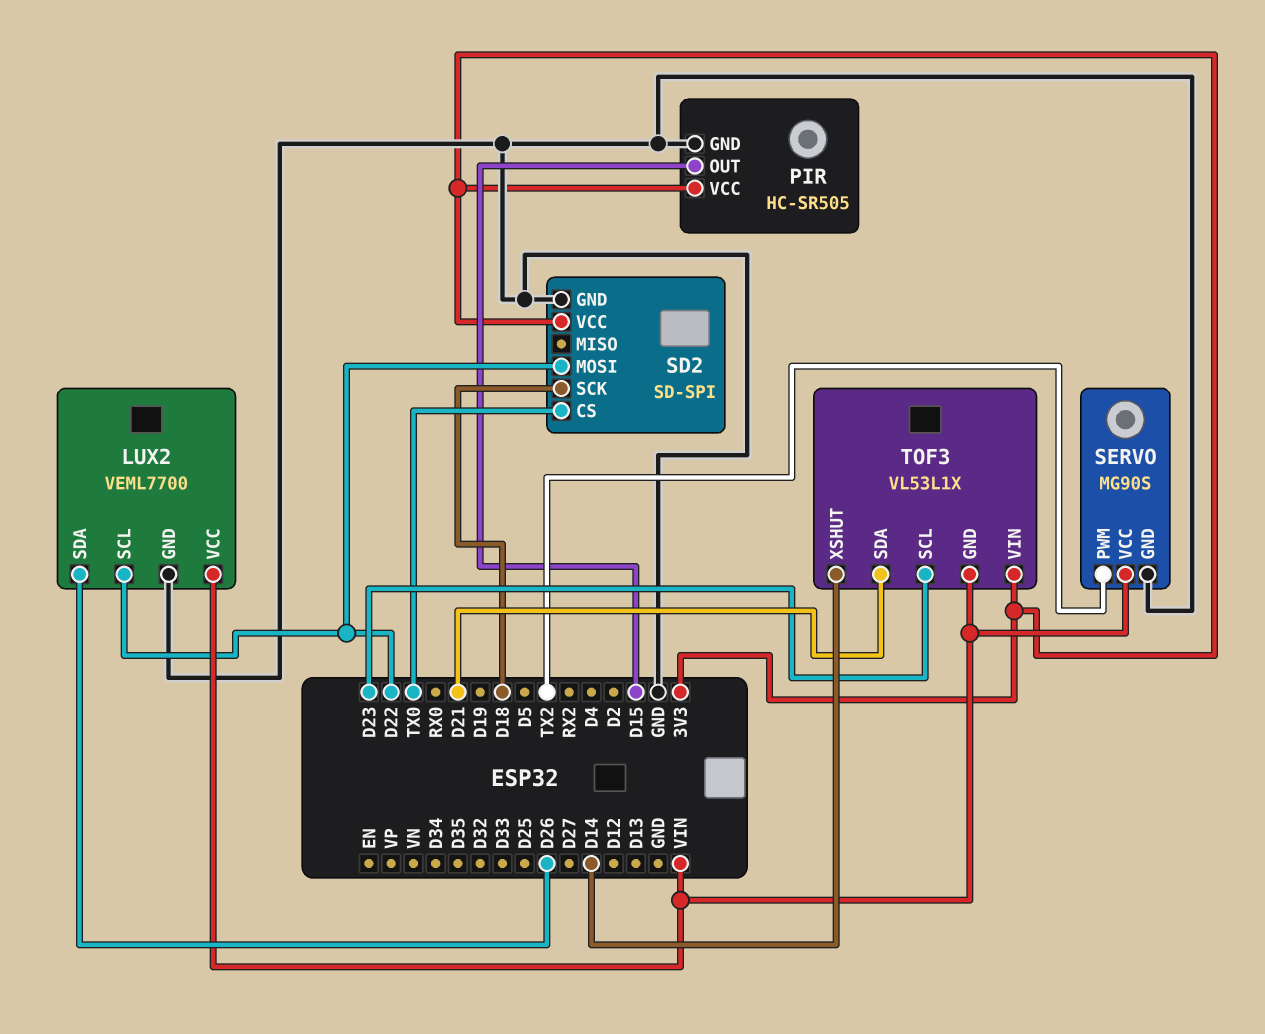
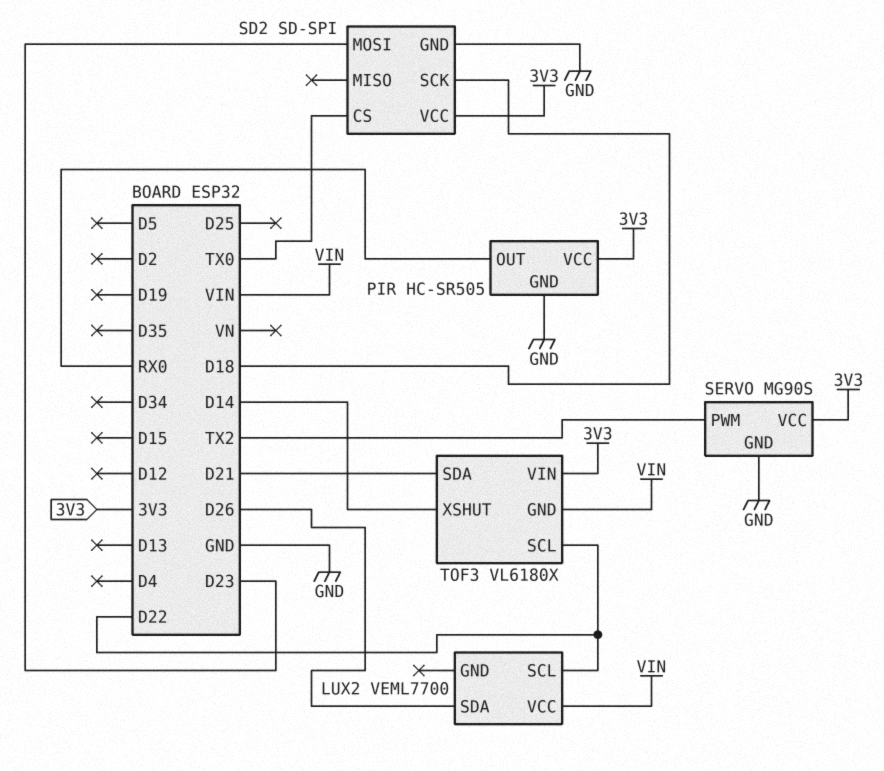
LUX2 pin GND: GND -> none
PIR pin OUT: D15 -> RX0
SD2 pin MOSI: D22 -> D23
SERVO pin VCC: VIN -> 3V3
TOF3: VL53L1X -> VL6180X
TOF3 pin SCL: D23 -> D22

